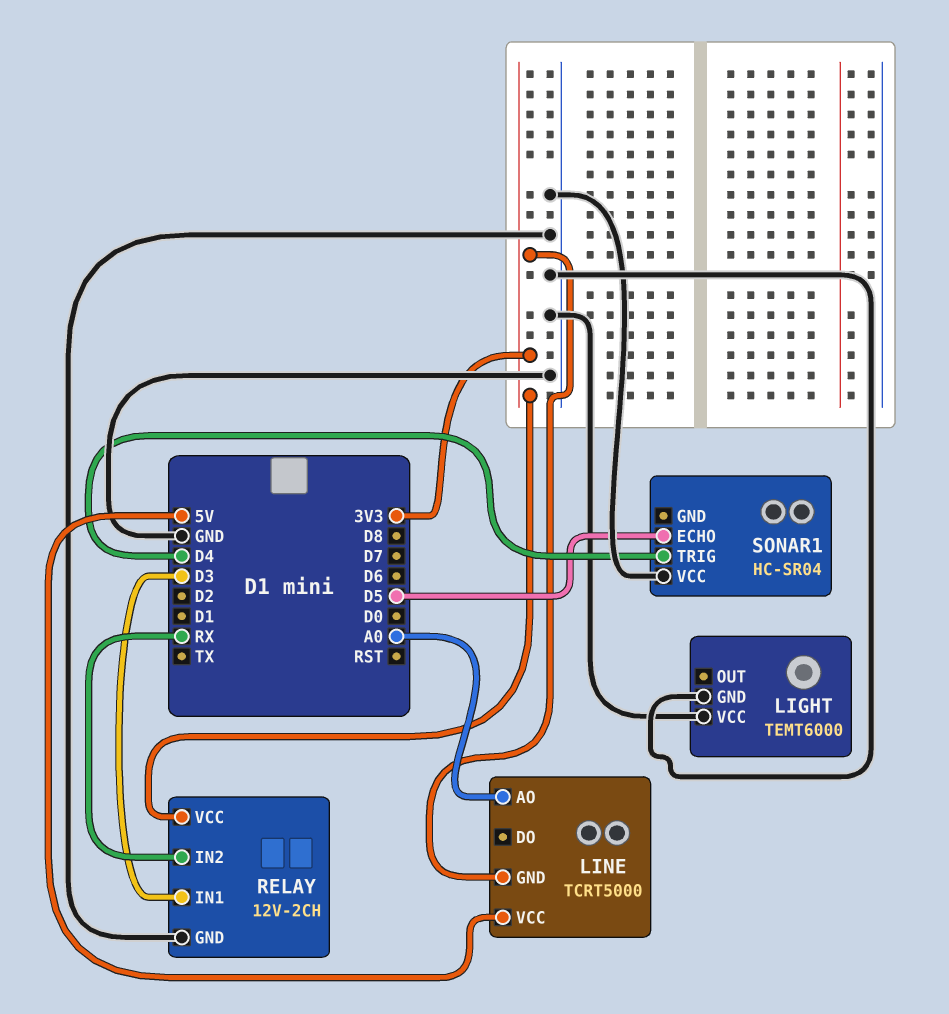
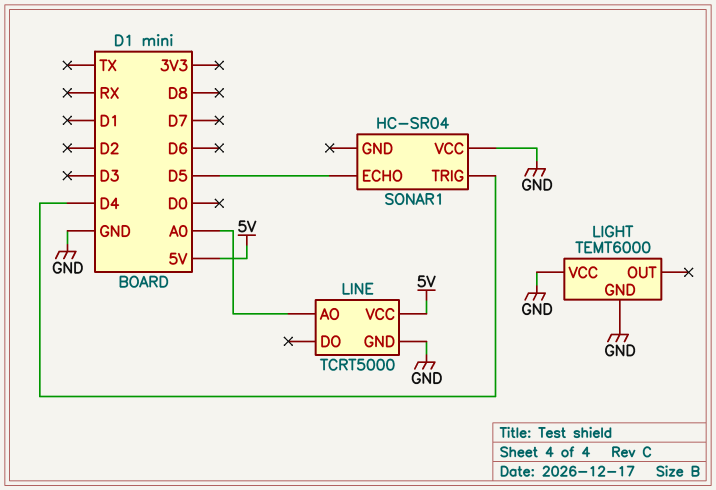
LINE pin GND: 3V3 -> GND
RELAY: 12V-2CH -> none
RELAY pin GND: GND -> none
RELAY pin IN1: D3 -> none
RELAY pin IN2: RX -> none
RELAY pin VCC: 3V3 -> none

